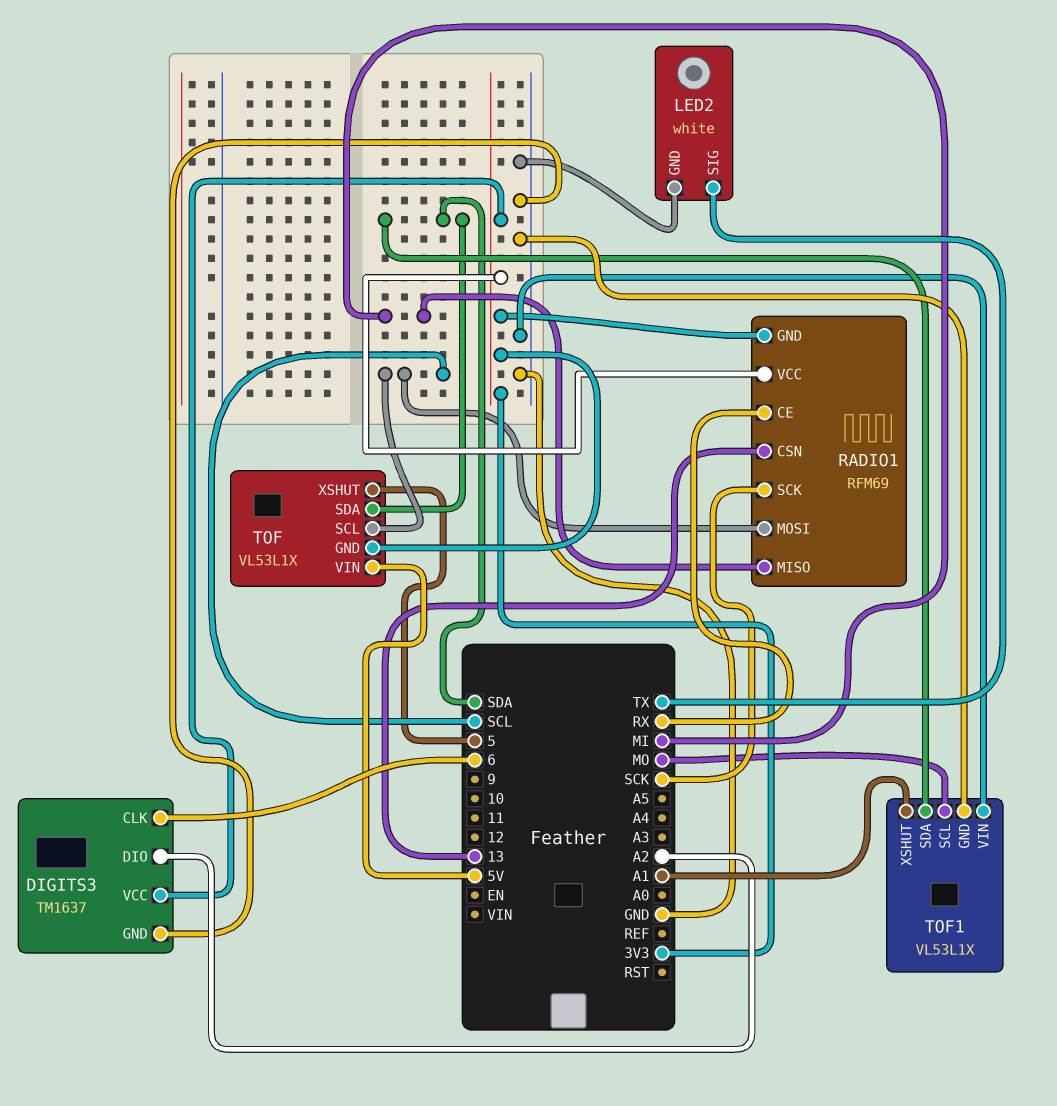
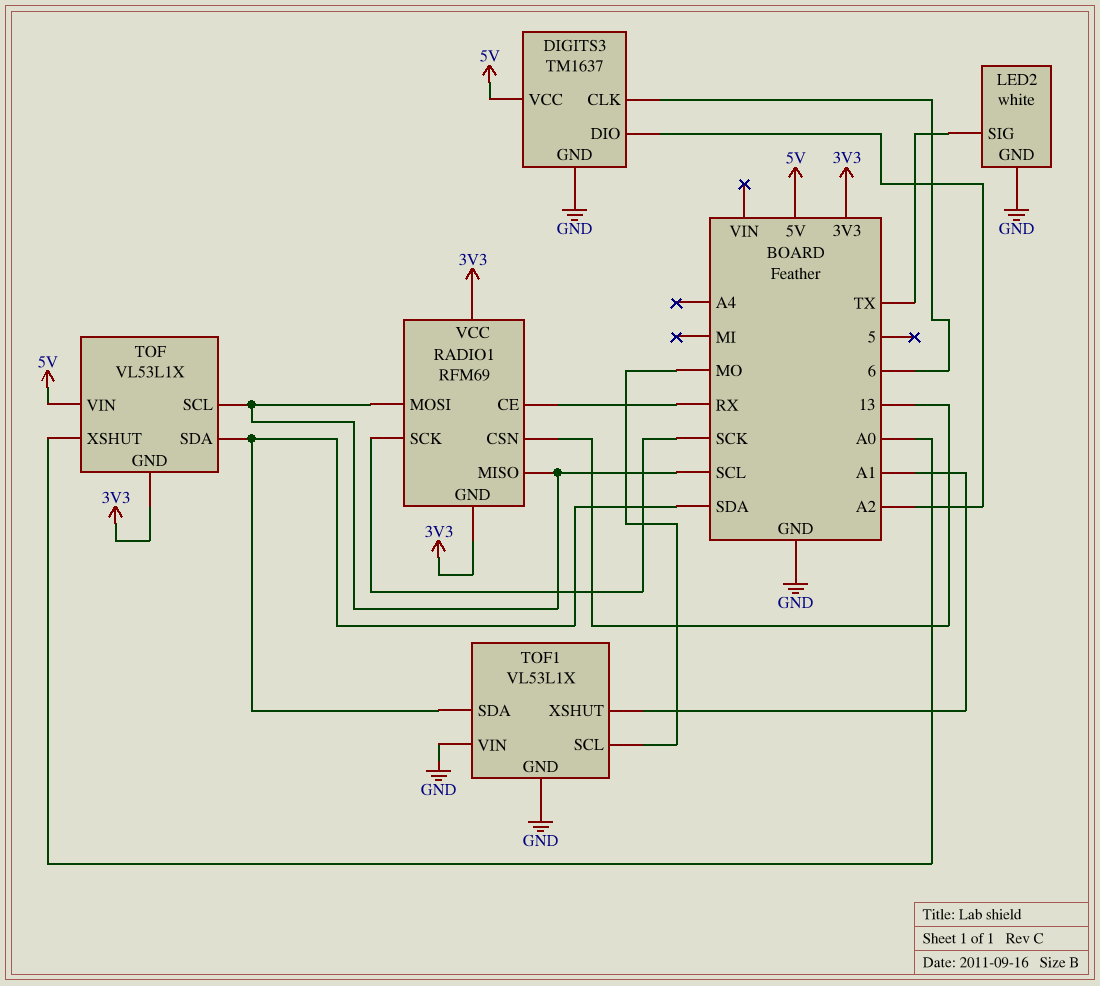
DIGITS3 pin VCC: 3V3 -> 5V
RADIO1 pin MISO: MI -> SCL
TOF pin XSHUT: 5 -> A0

